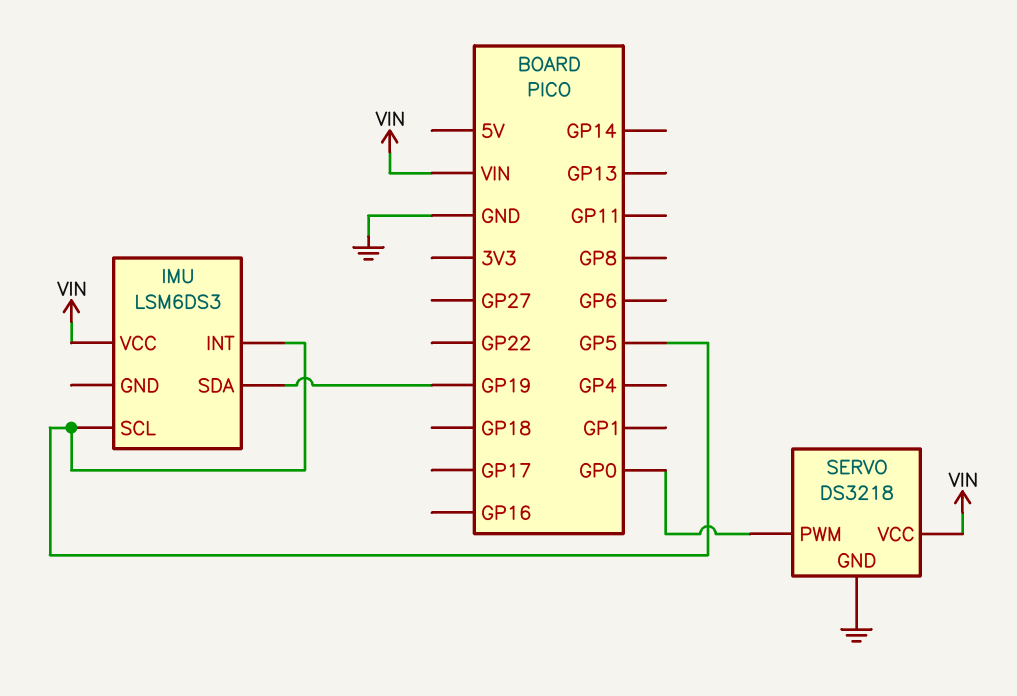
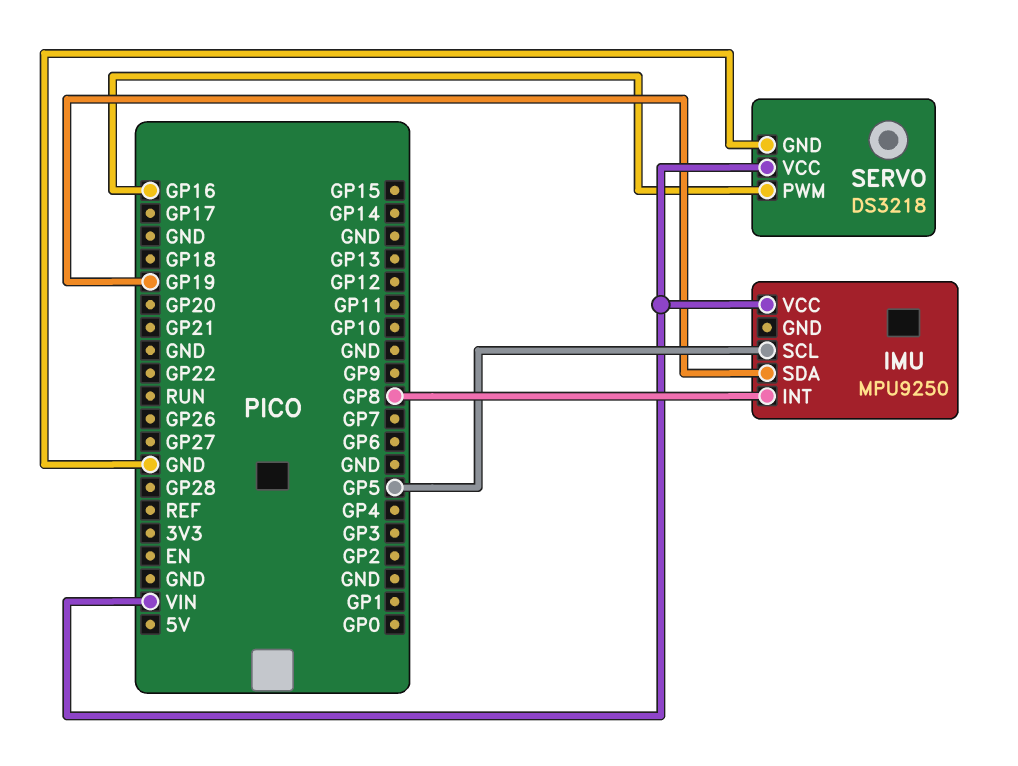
IMU: LSM6DS3 -> MPU9250
IMU pin INT: GP5 -> GP8
SERVO pin PWM: GP0 -> GP16

